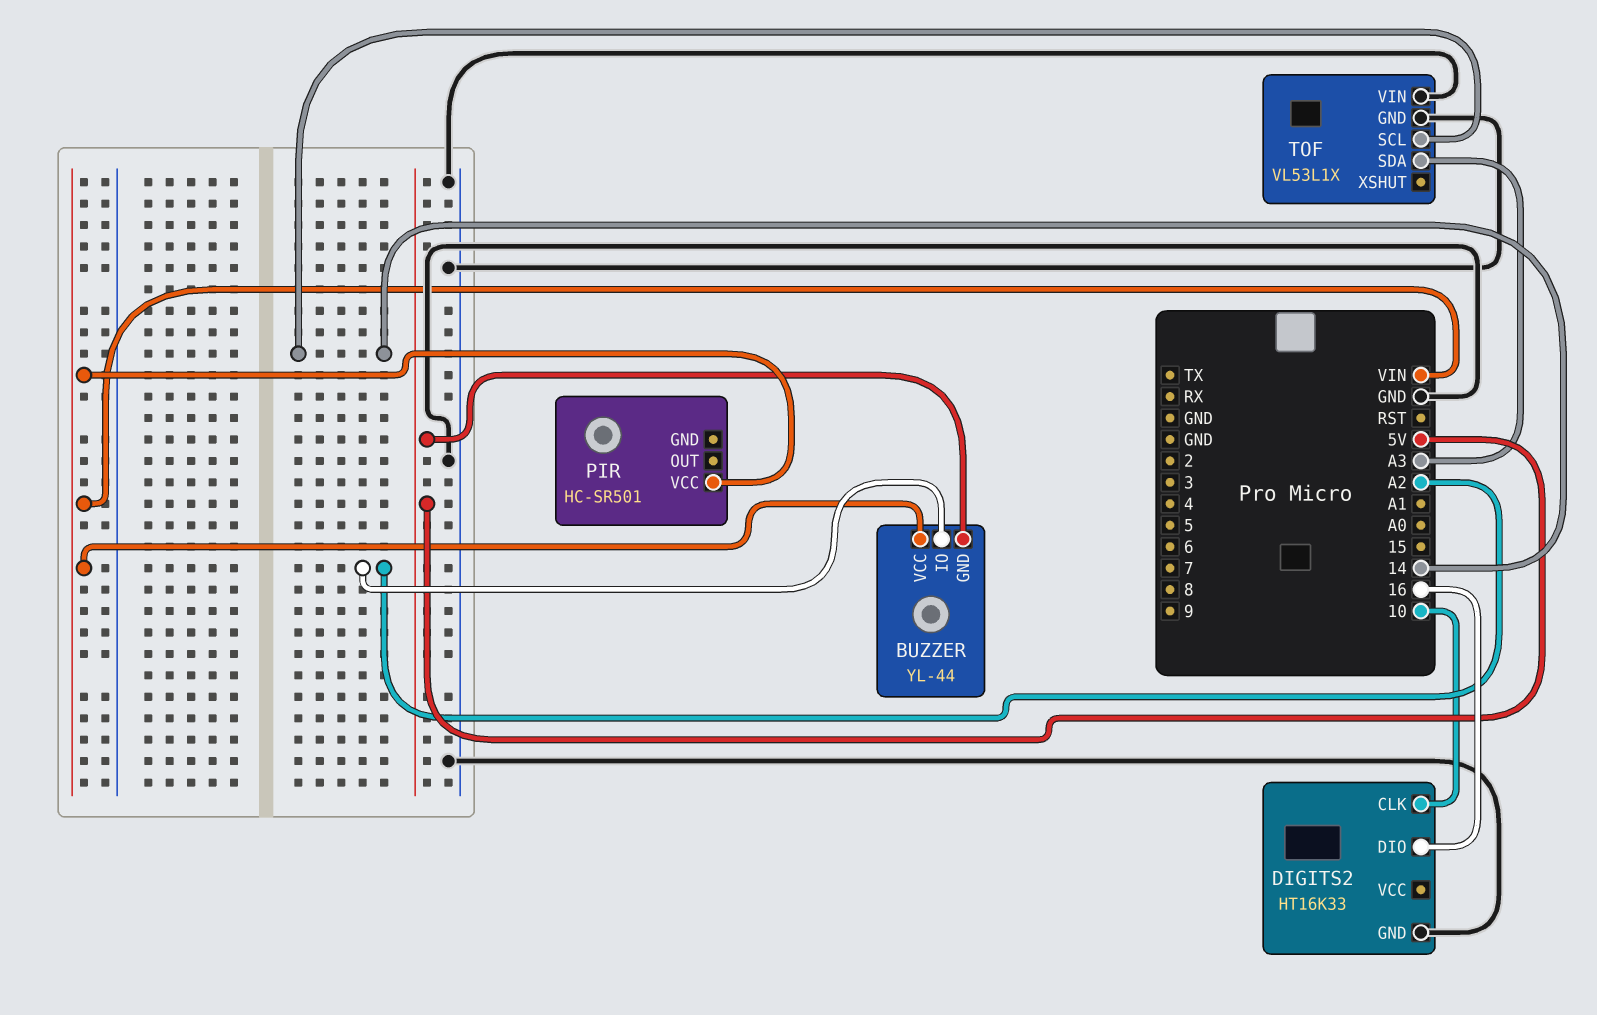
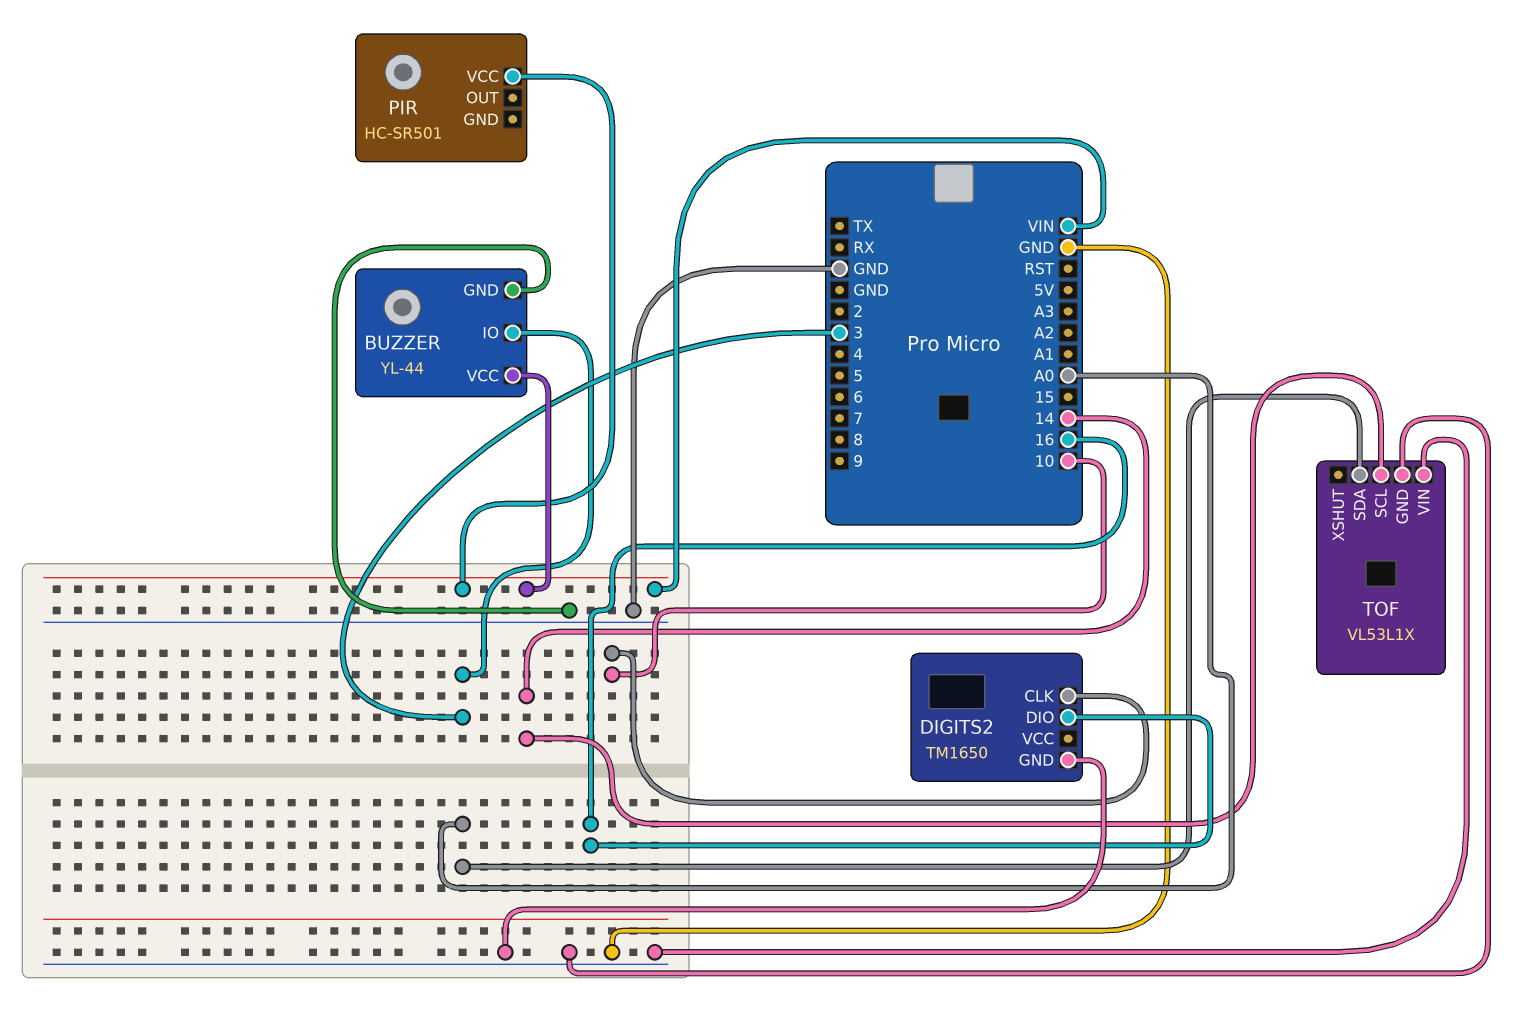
BUZZER pin GND: 5V -> GND
BUZZER pin IO: A2 -> 3
DIGITS2: HT16K33 -> TM1650
TOF pin SDA: A3 -> A0

